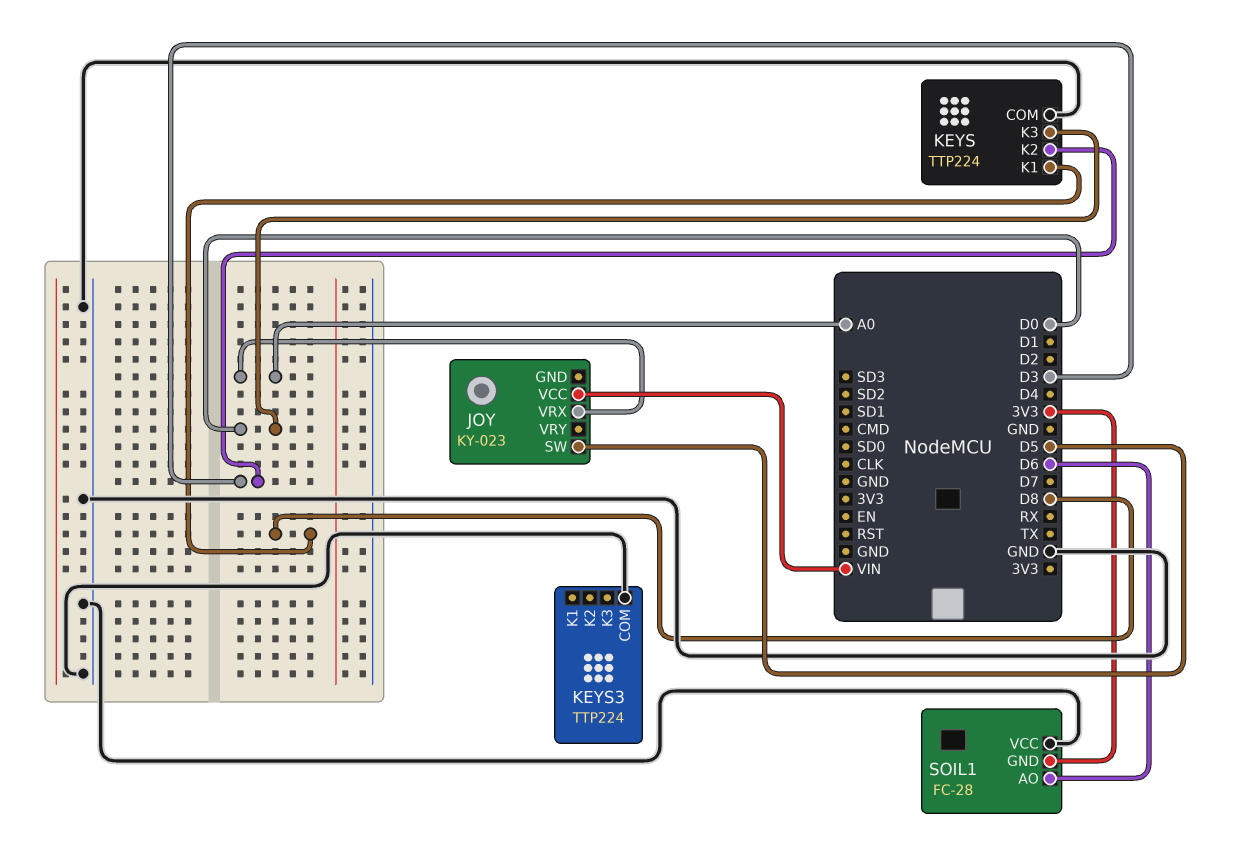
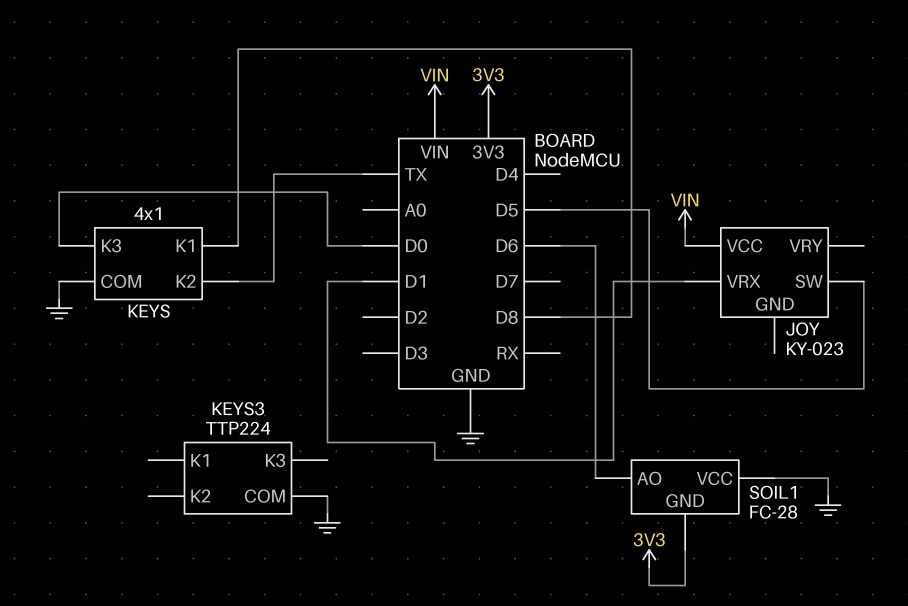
JOY pin VRX: A0 -> D1
KEYS: TTP224 -> 4x1
KEYS pin K2: D3 -> TX

